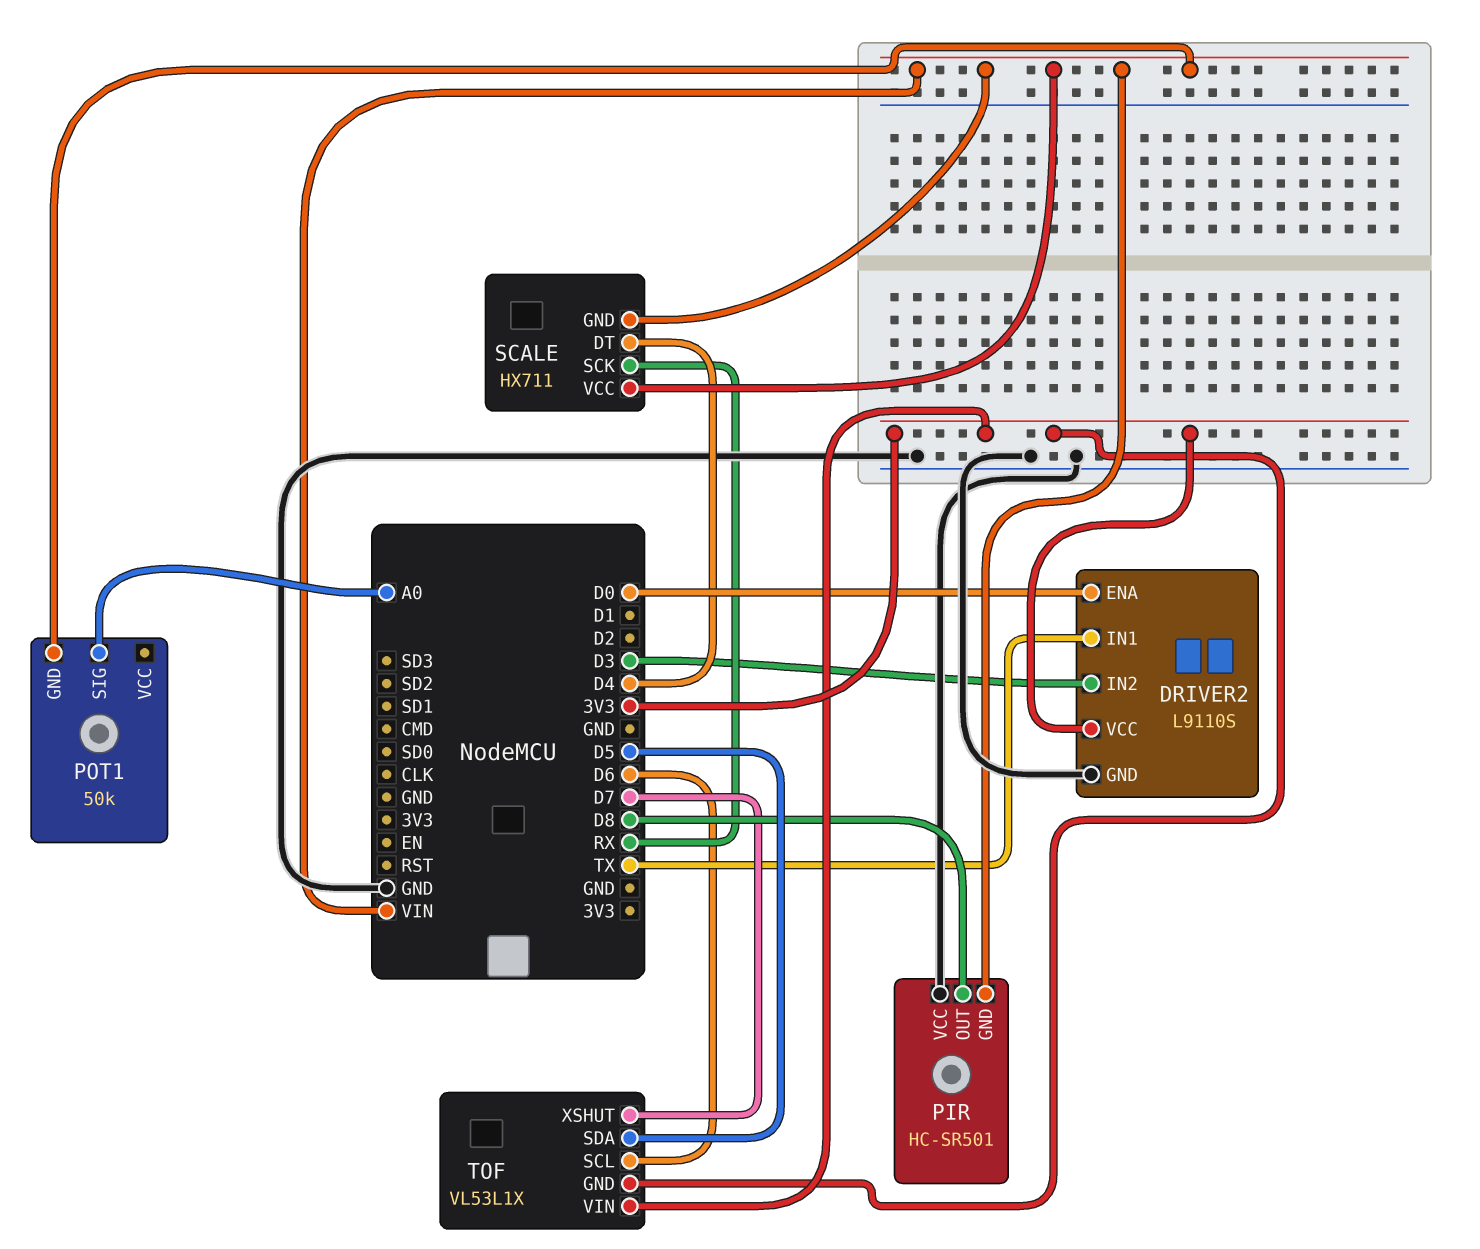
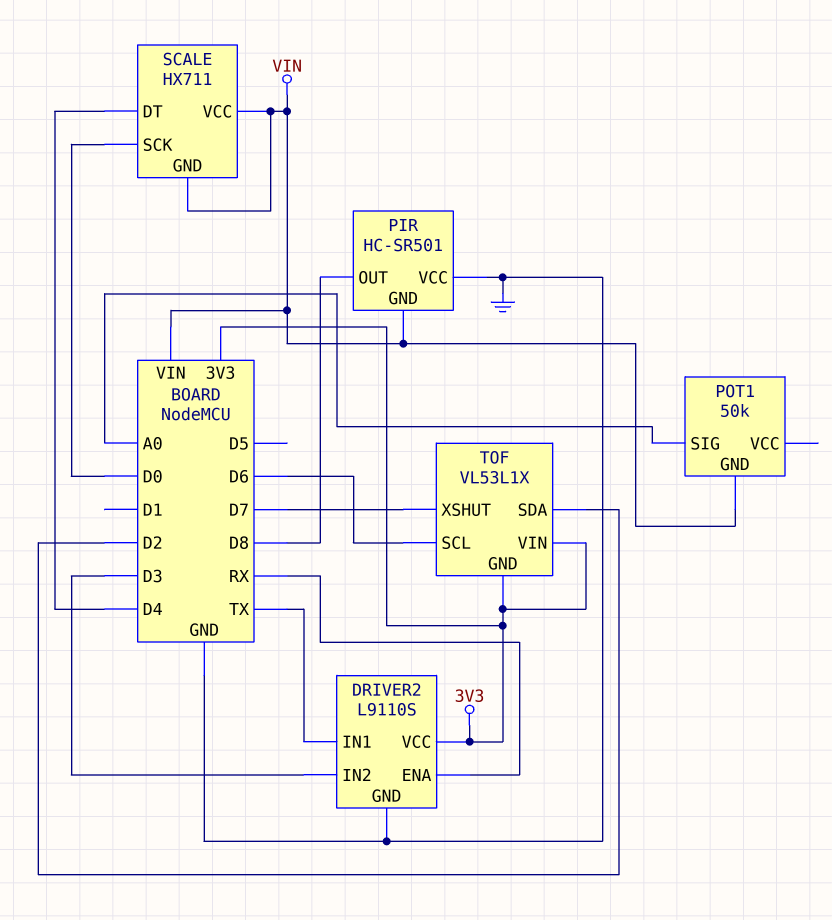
DRIVER2 pin ENA: D0 -> RX
SCALE pin SCK: RX -> D0
TOF pin SDA: D5 -> D2

